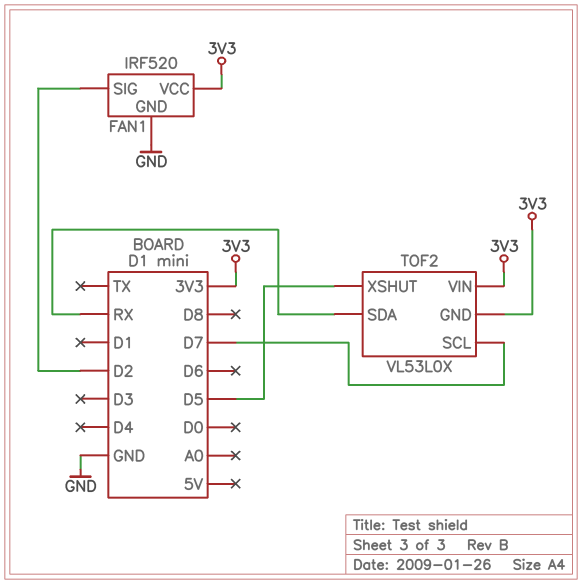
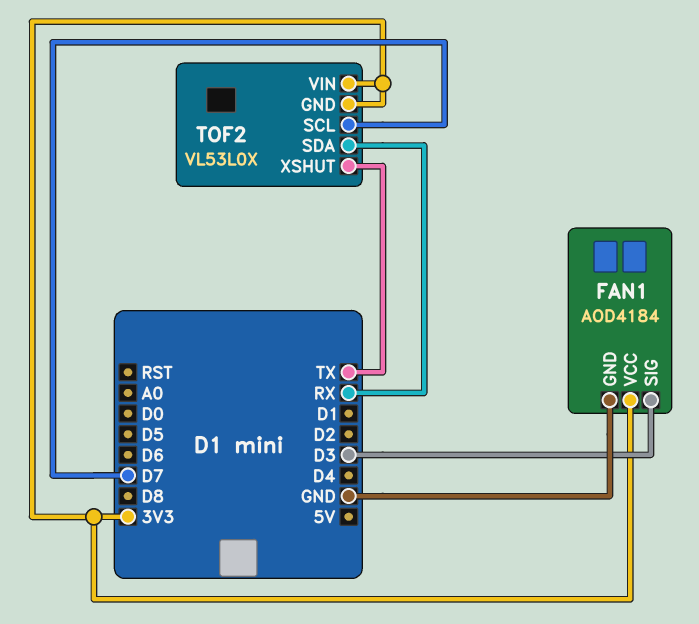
FAN1: IRF520 -> AOD4184
FAN1 pin SIG: D2 -> D3
TOF2 pin XSHUT: D5 -> TX

